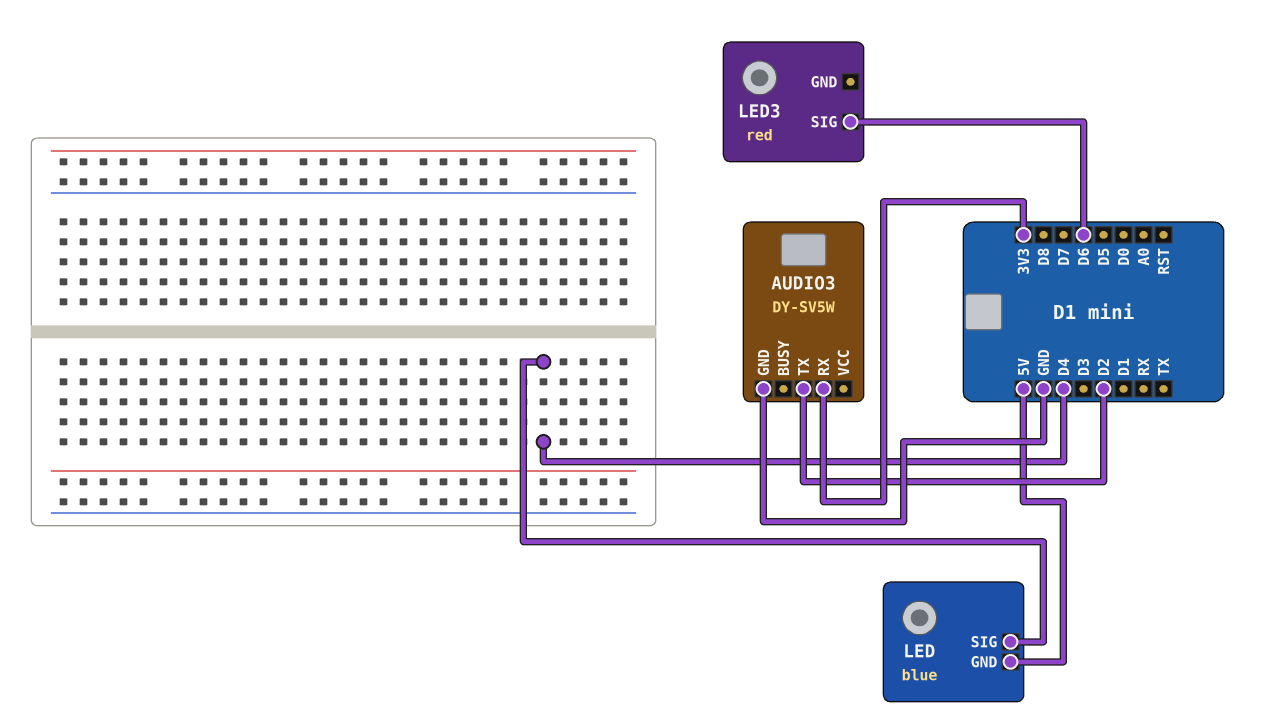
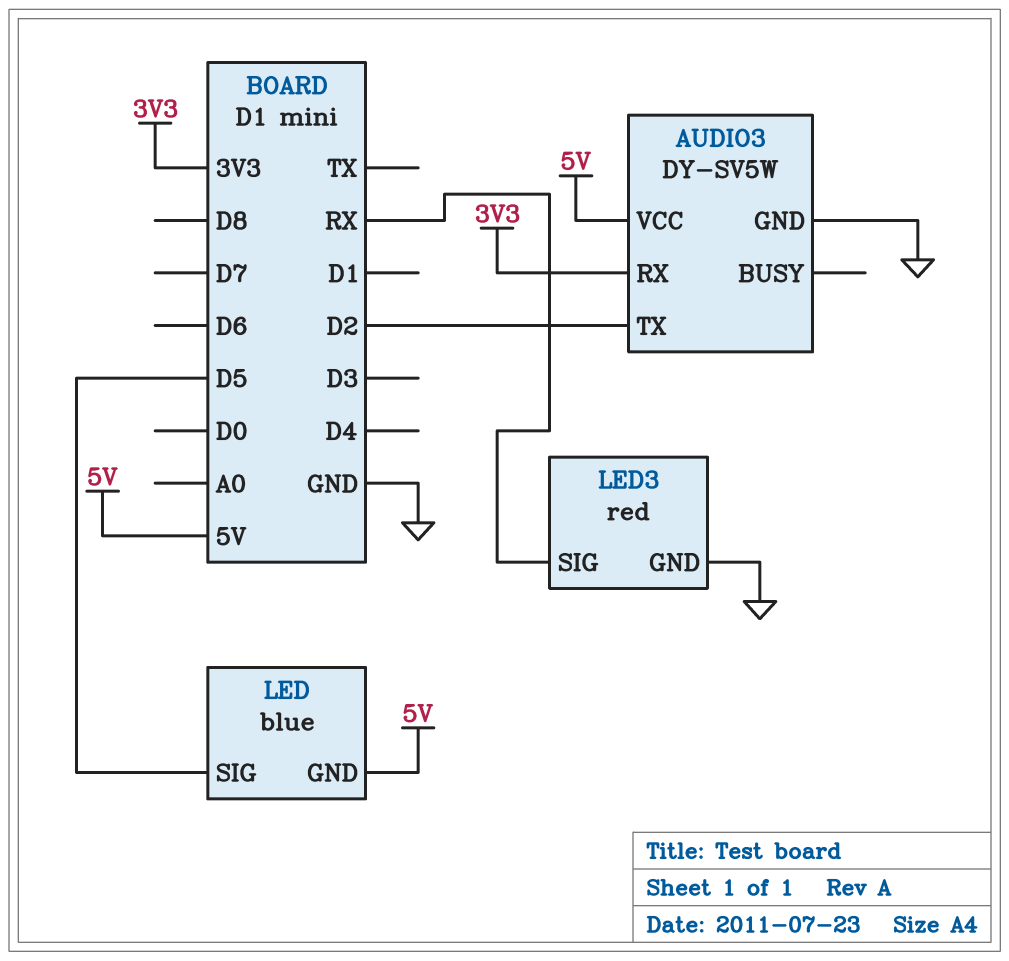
AUDIO3 pin VCC: none -> 5V
LED pin SIG: D4 -> D5
LED3 pin GND: none -> GND
LED3 pin SIG: D6 -> RX

